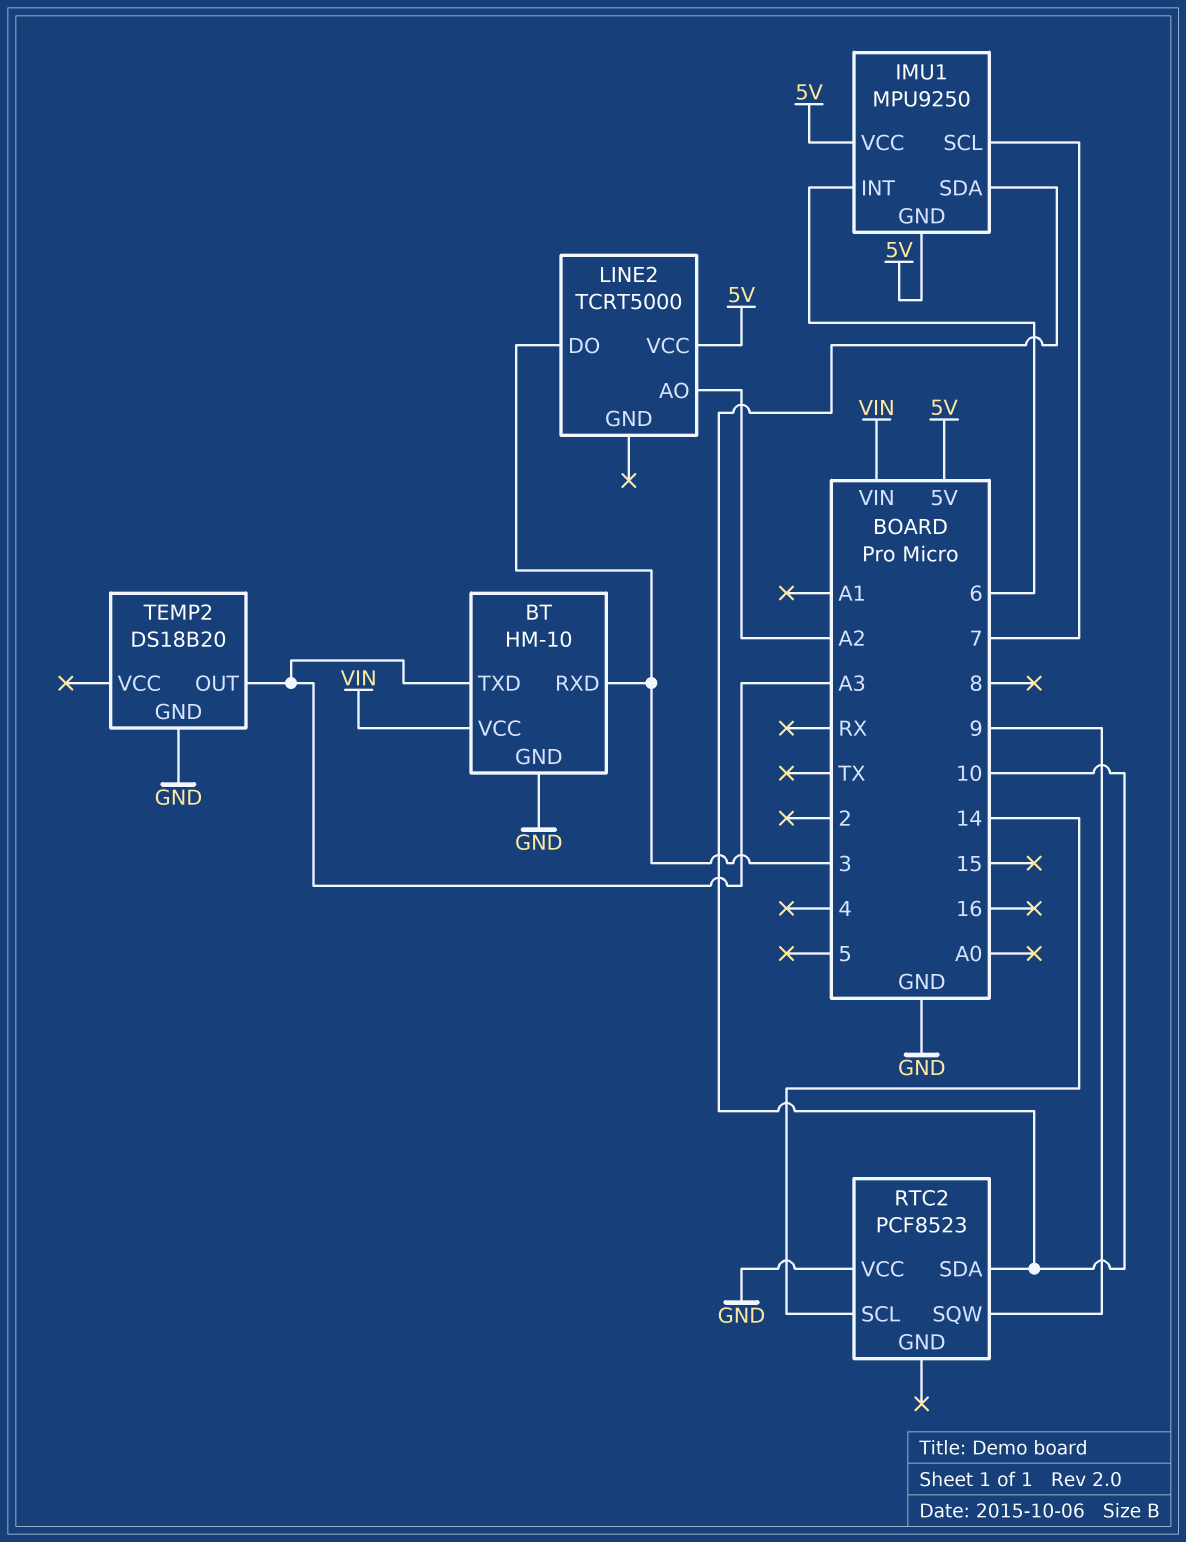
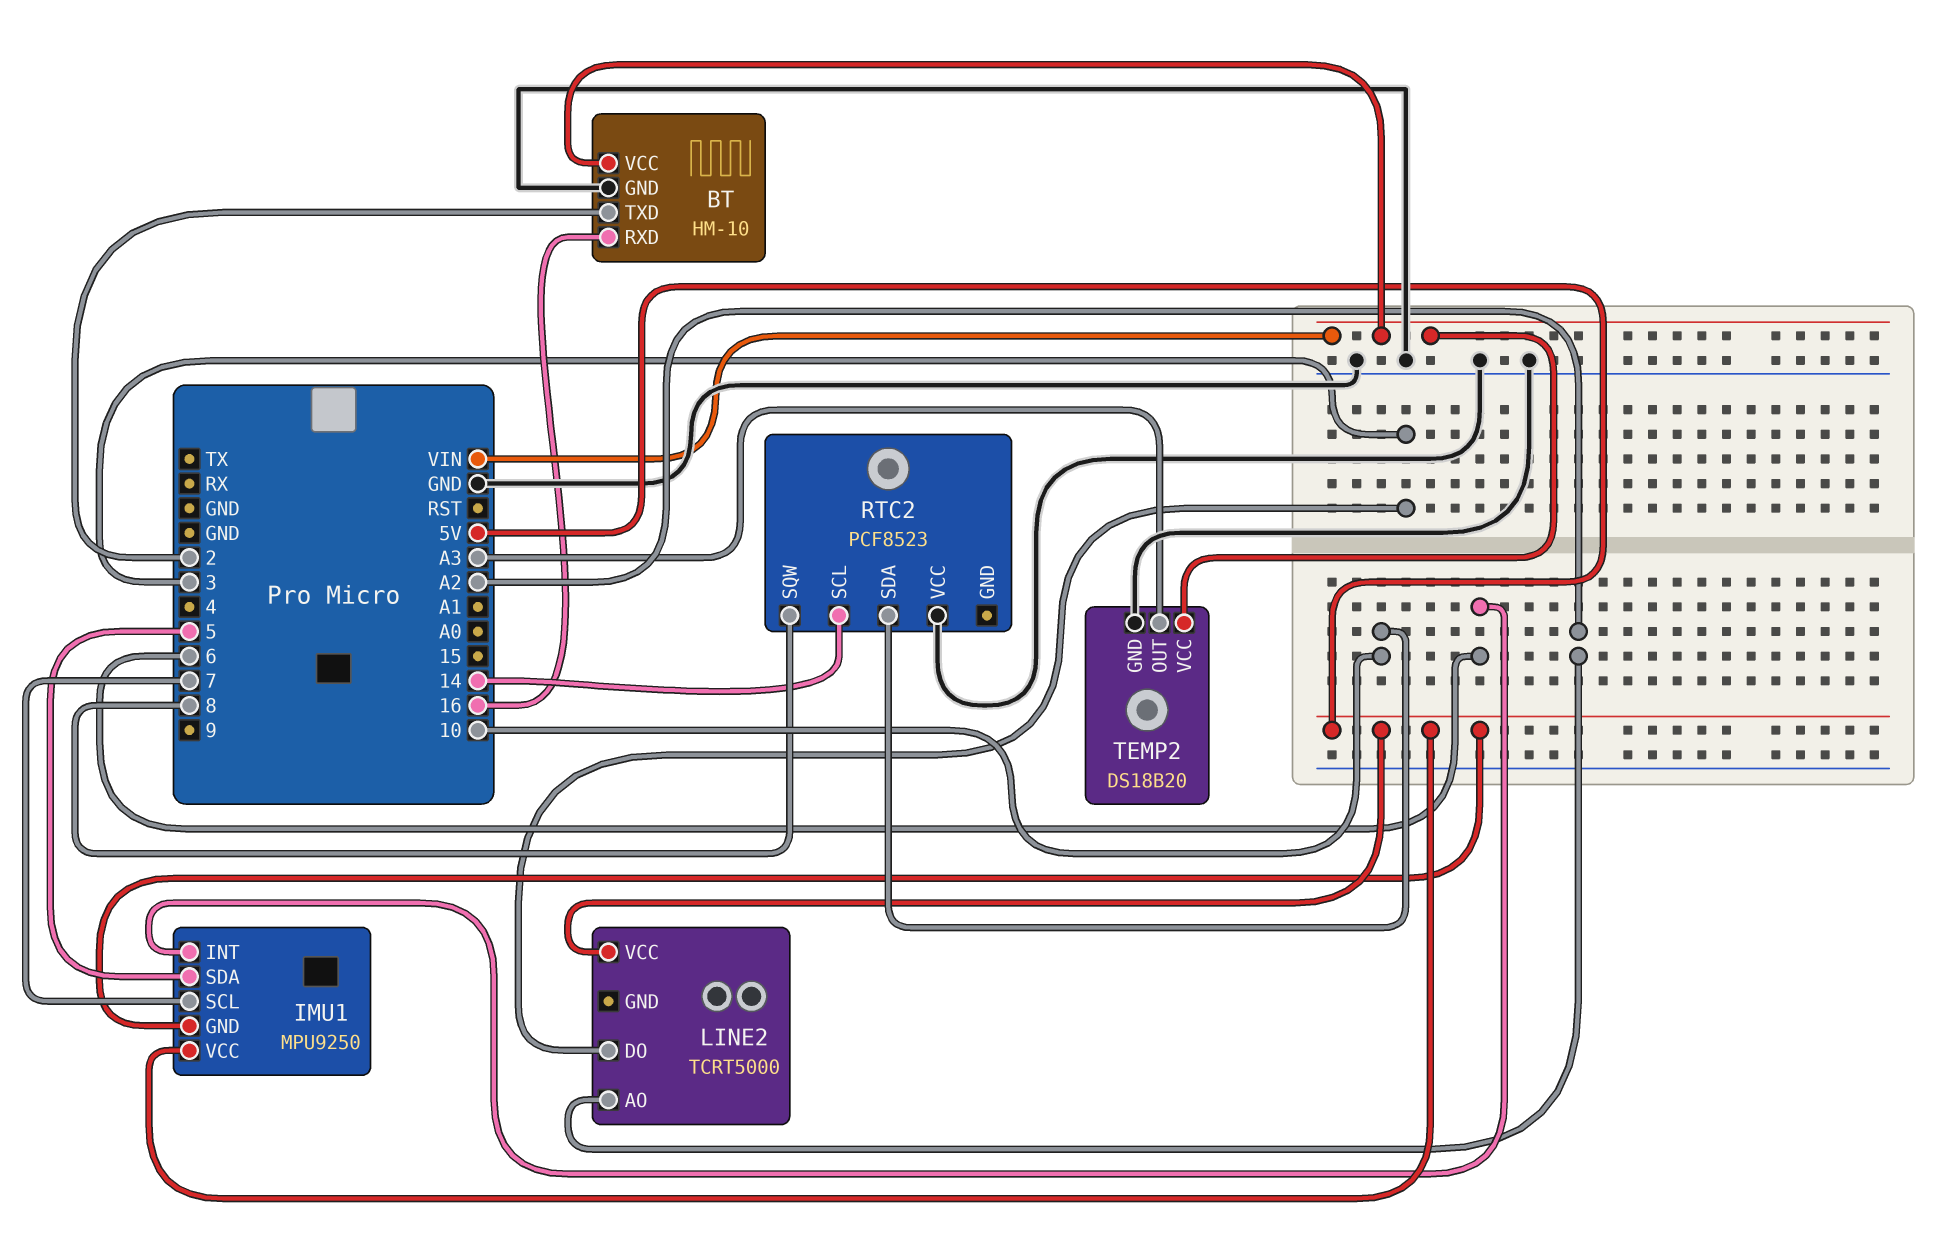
BT pin RXD: 3 -> 16
BT pin TXD: A3 -> 2
IMU1 pin SDA: 10 -> 5
RTC2 pin SQW: 9 -> 8
TEMP2 pin VCC: none -> VIN

